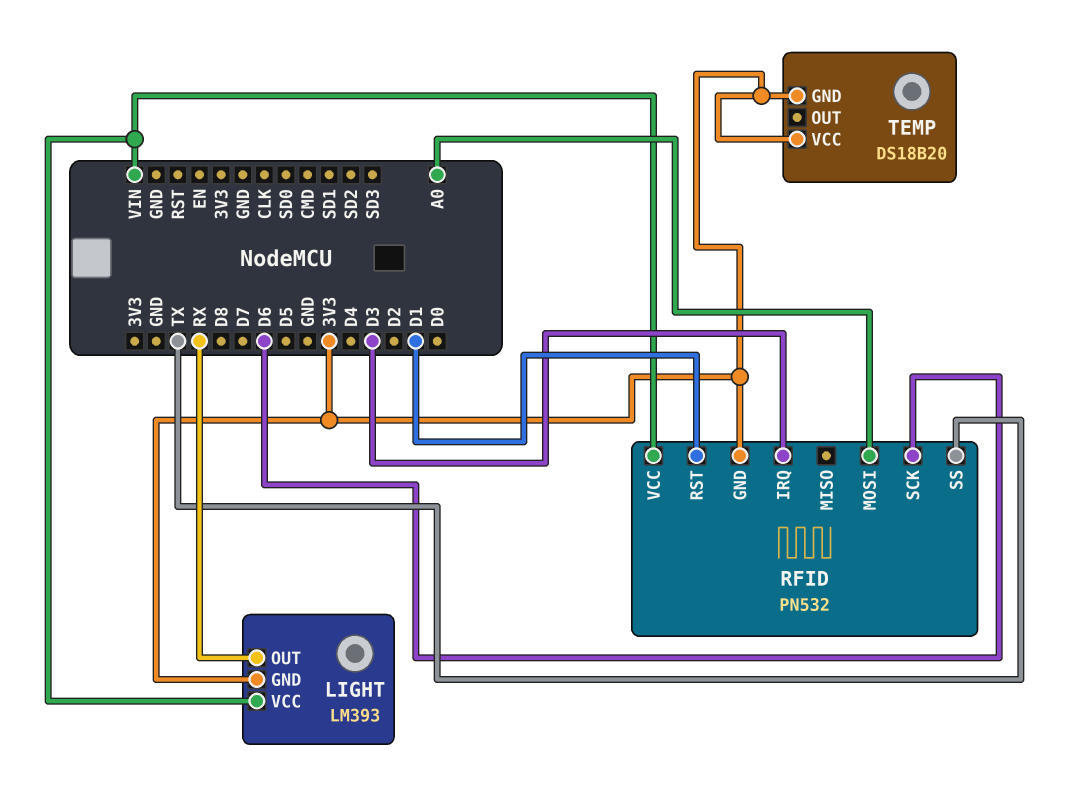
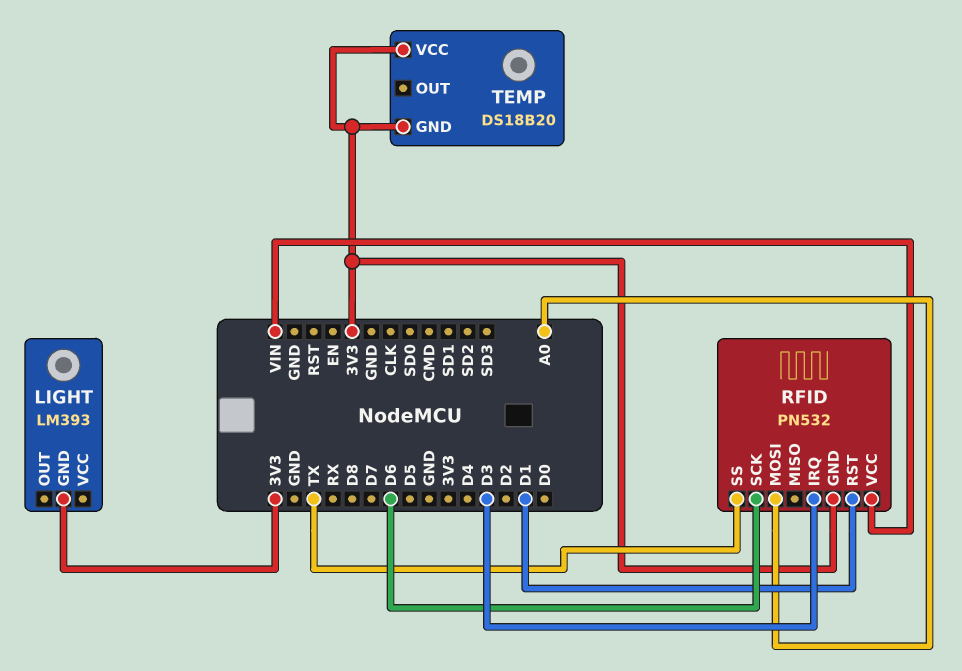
LIGHT pin OUT: RX -> none
LIGHT pin VCC: VIN -> none

